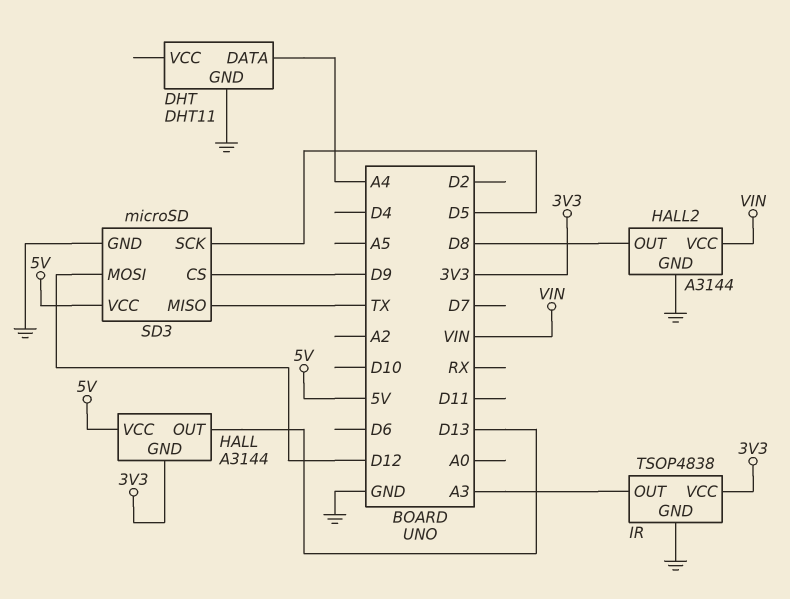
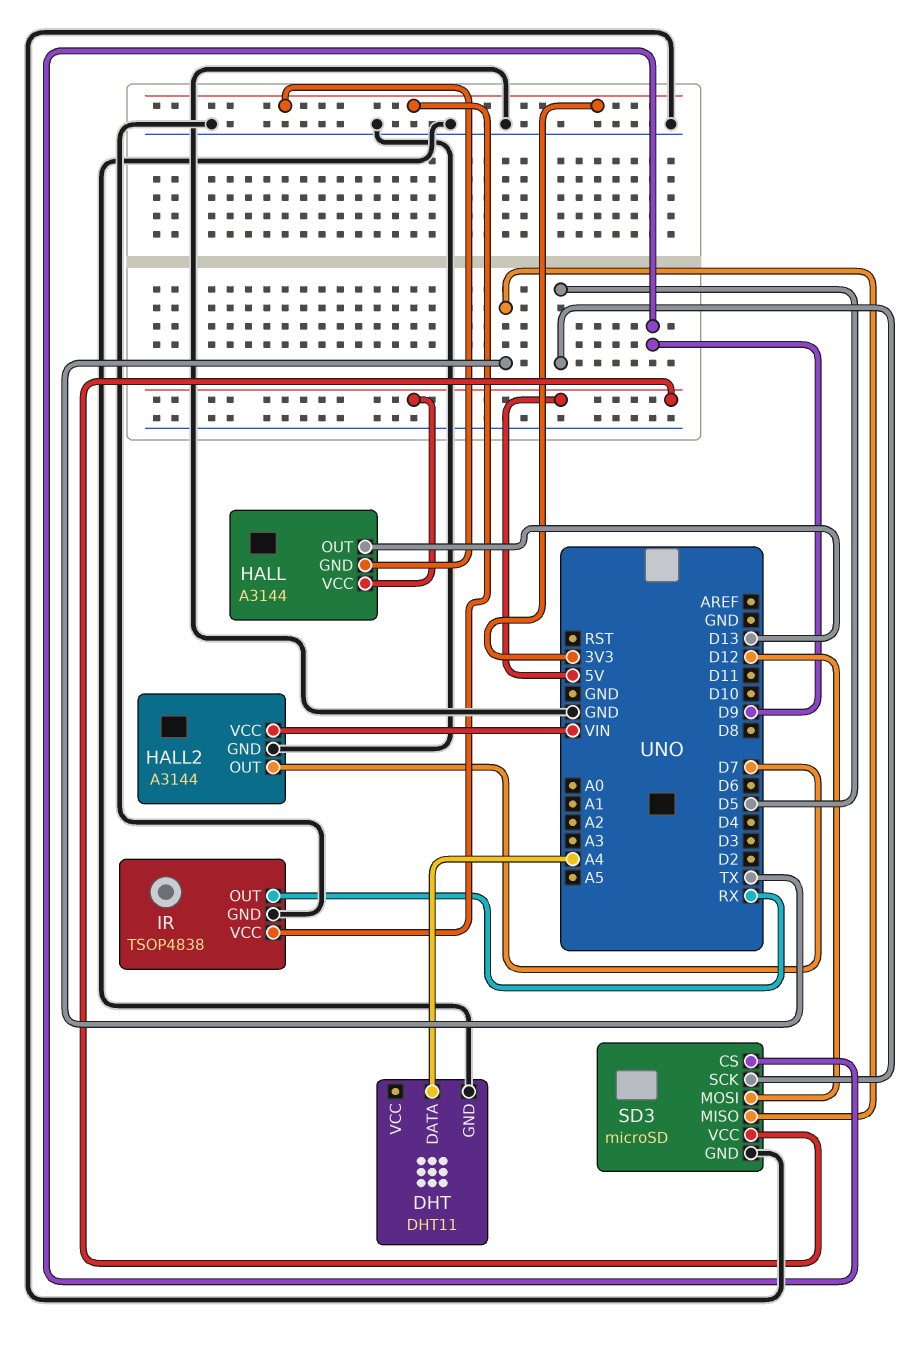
HALL2 pin OUT: D8 -> D7
IR pin OUT: A3 -> RX

